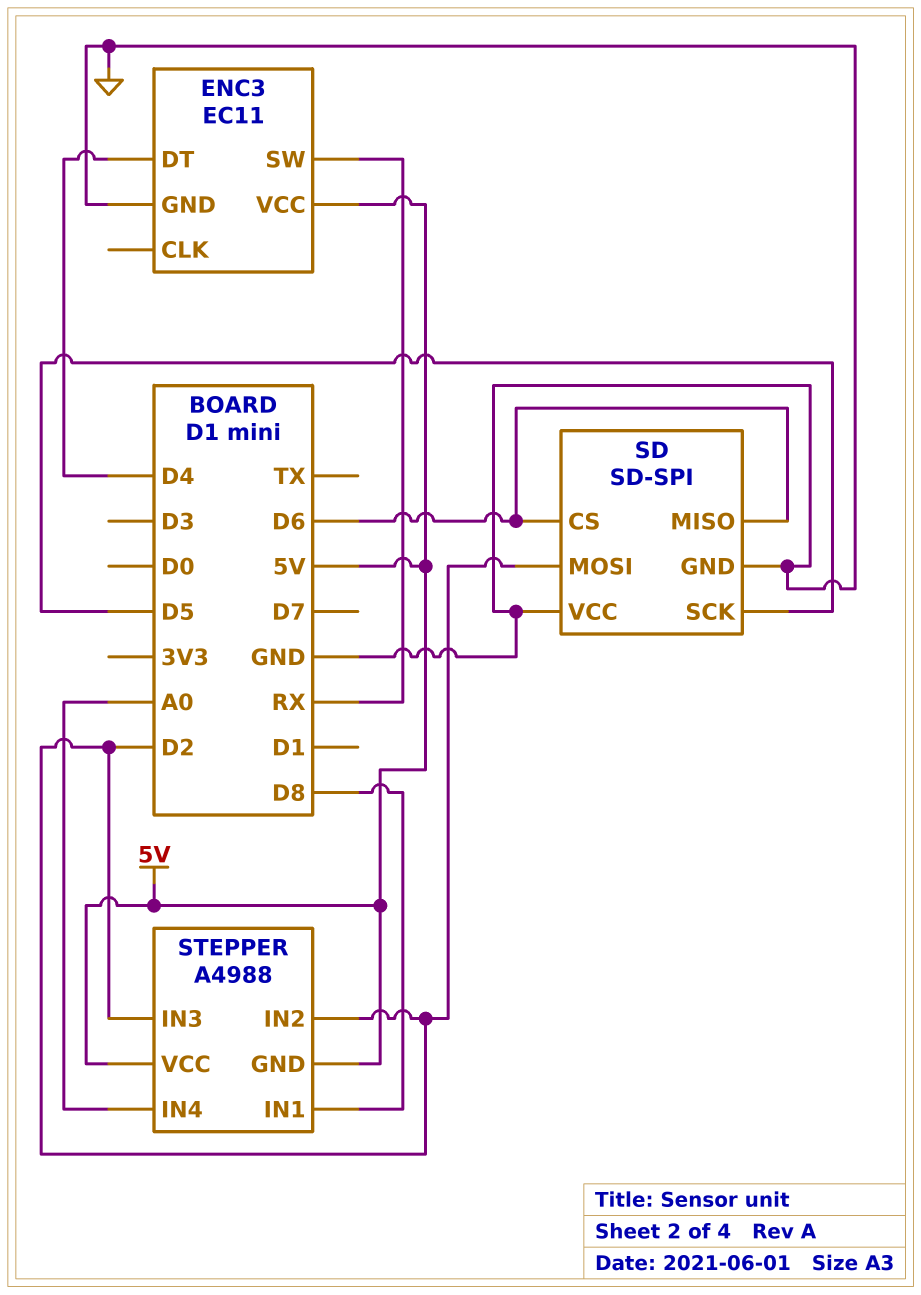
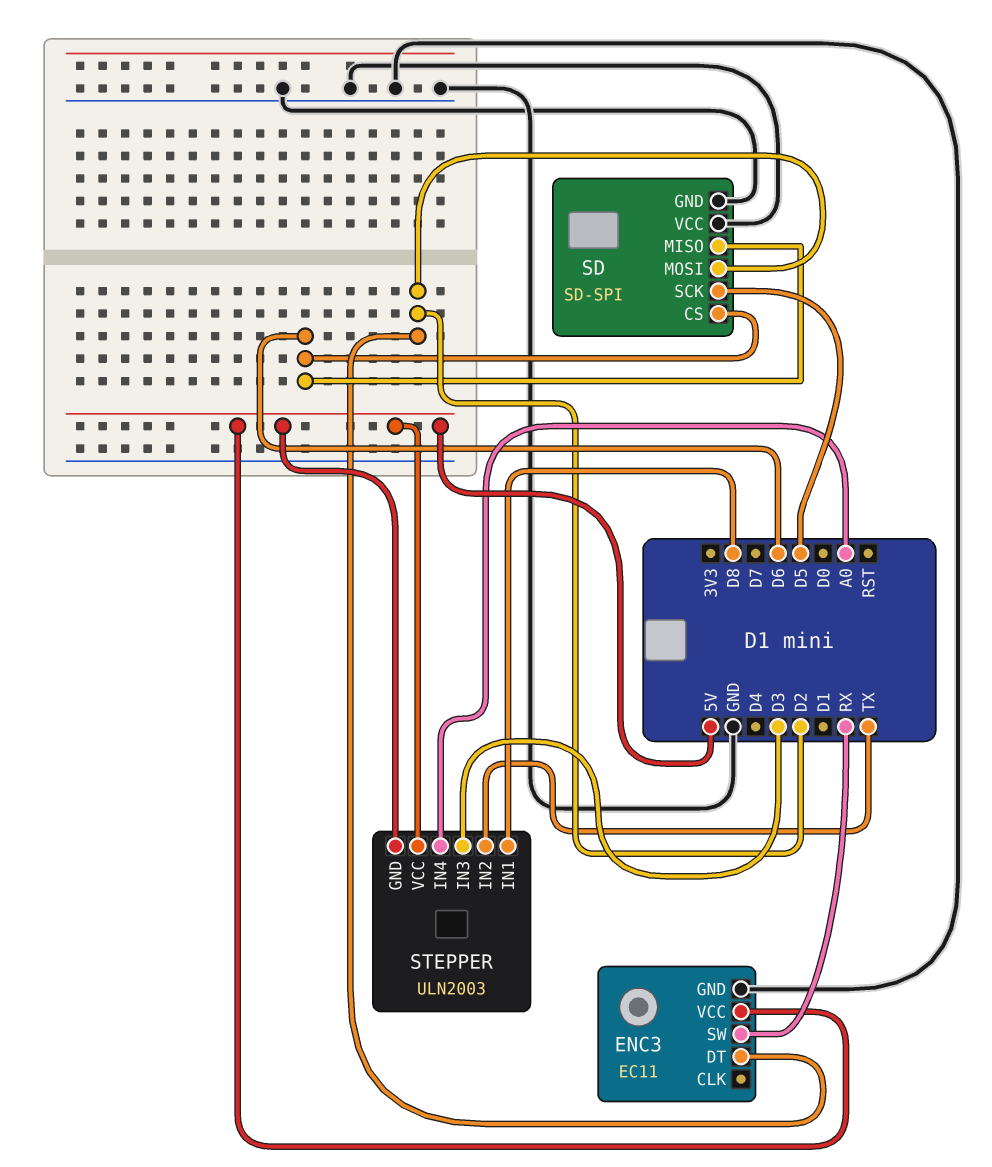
ENC3 pin DT: D4 -> D2
STEPPER: A4988 -> ULN2003
STEPPER pin IN2: D2 -> TX
STEPPER pin IN3: D2 -> D3

